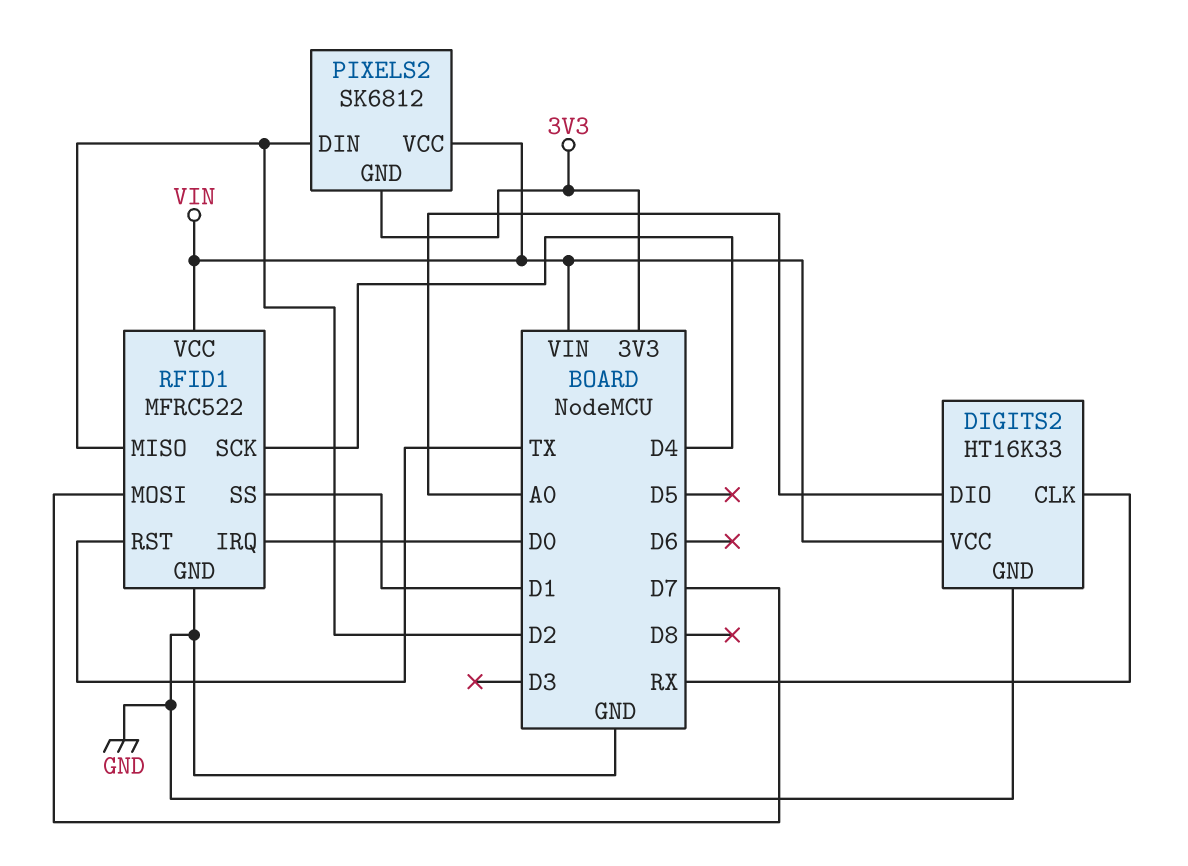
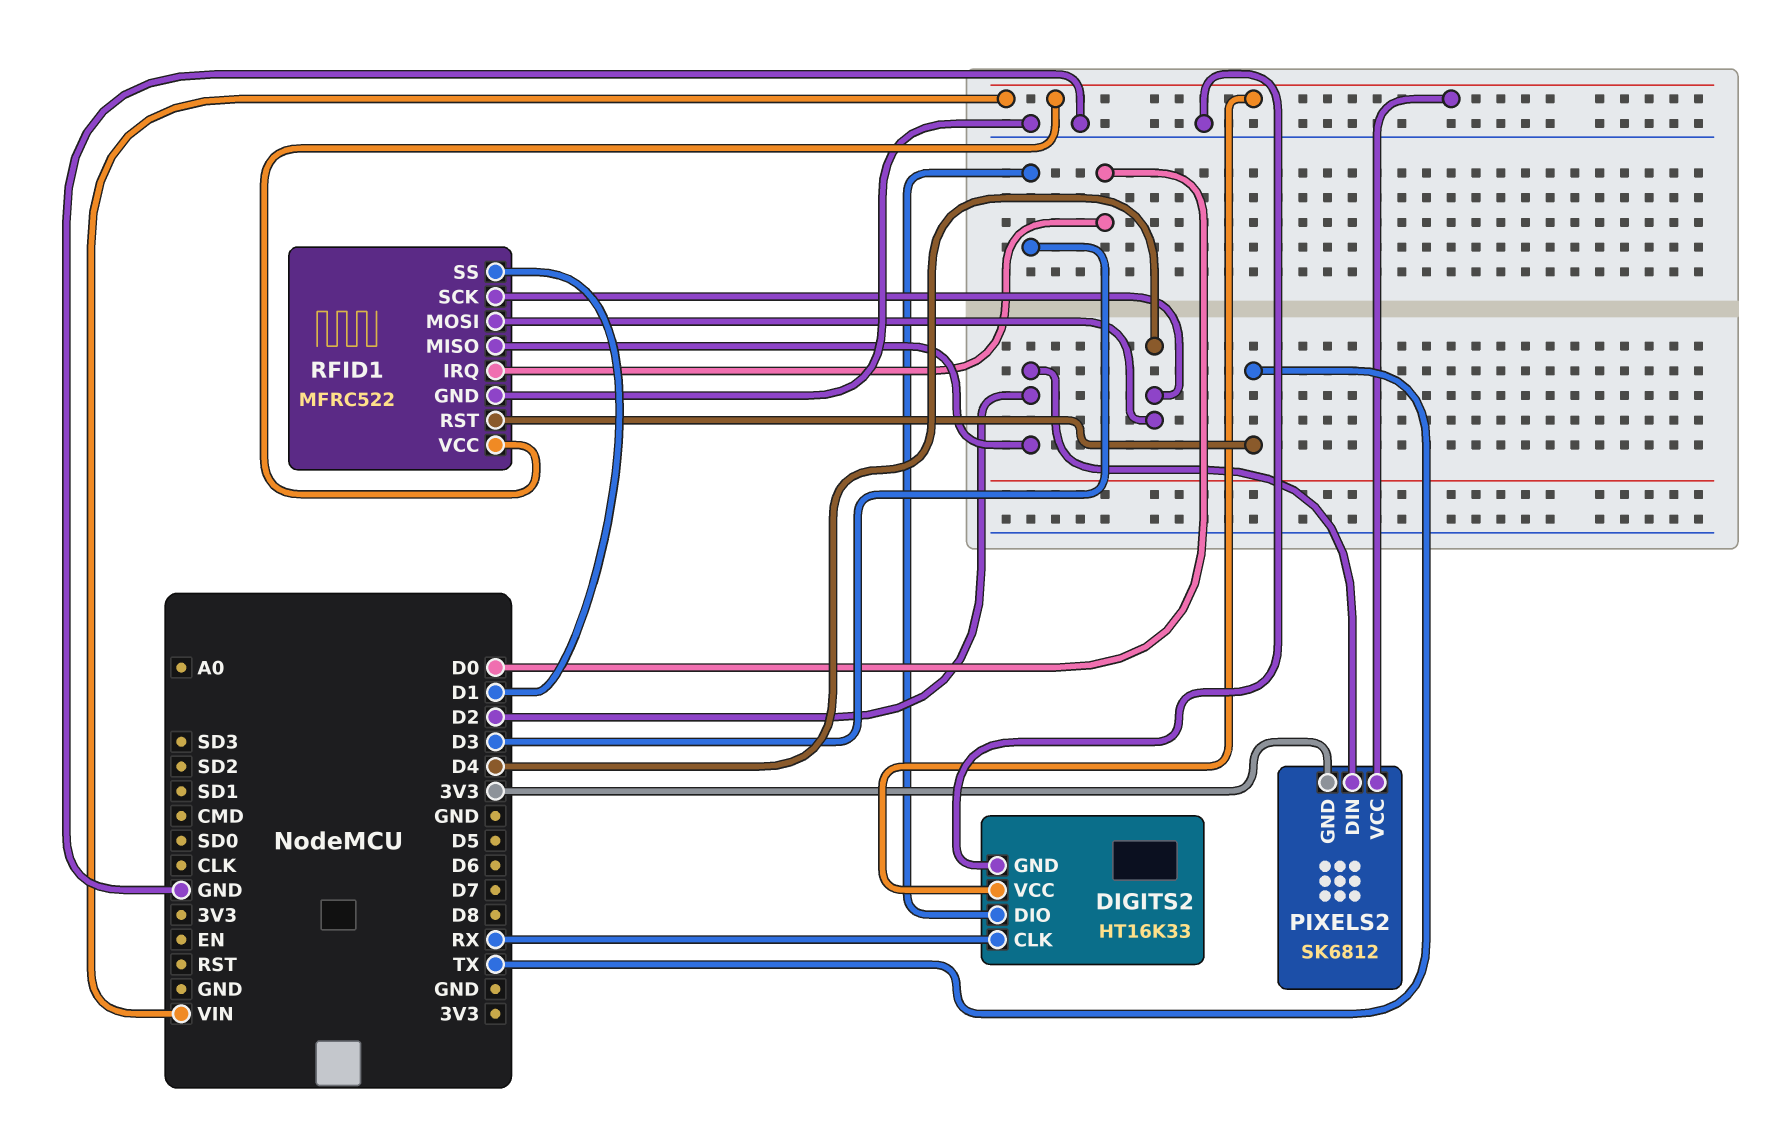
DIGITS2 pin DIO: A0 -> D3
RFID1 pin MOSI: D7 -> D4

